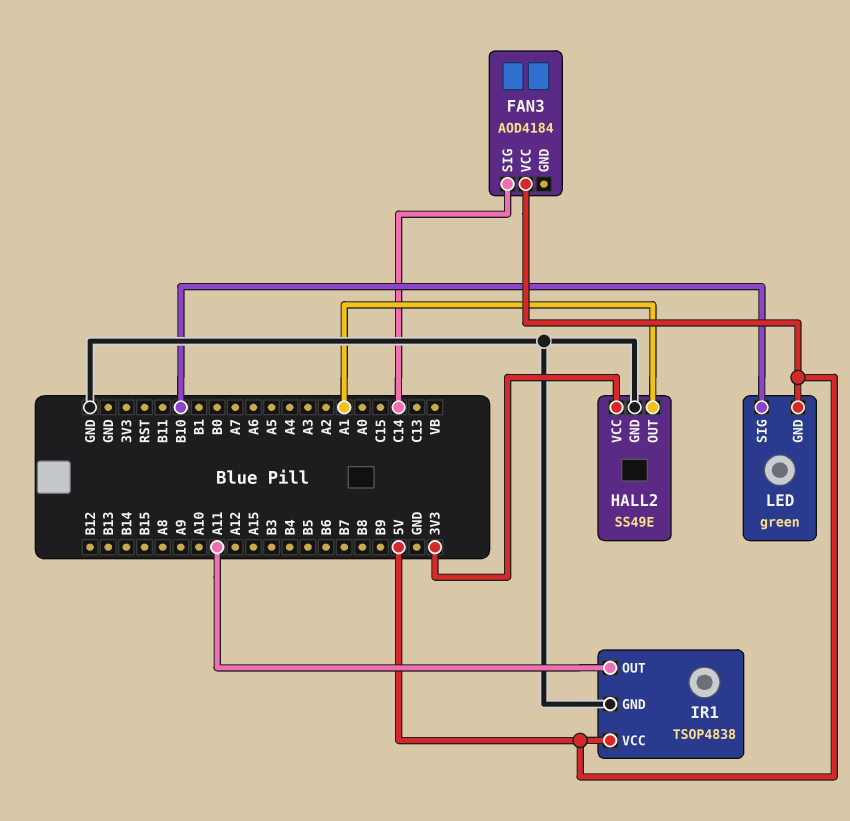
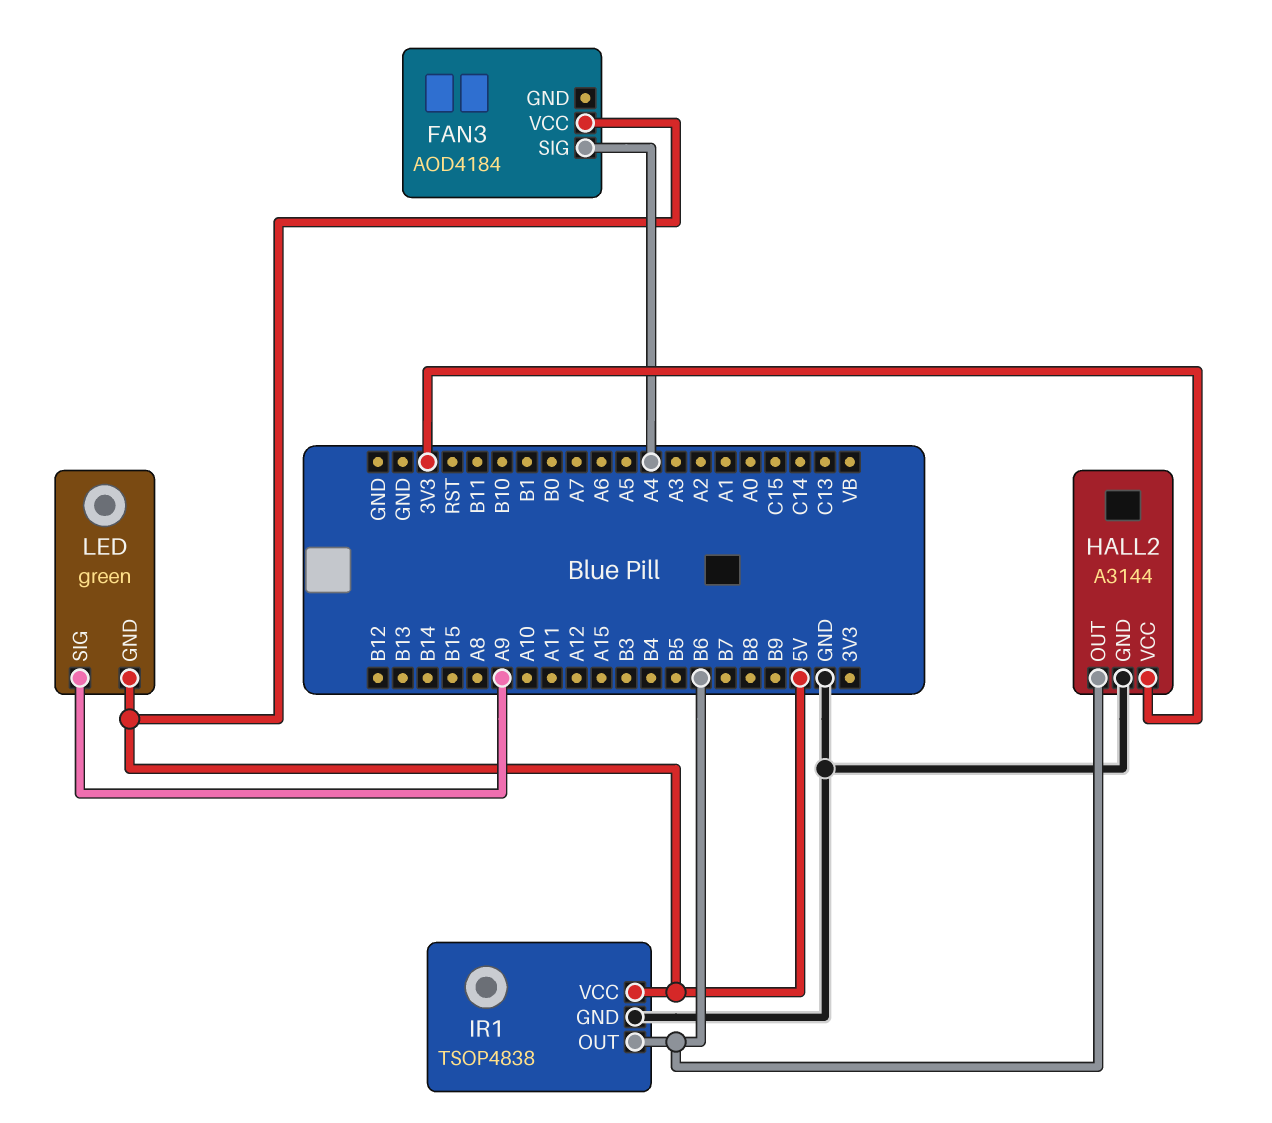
FAN3 pin SIG: C14 -> A4
HALL2: SS49E -> A3144
HALL2 pin OUT: A1 -> B6
IR1 pin OUT: A11 -> B6
LED pin SIG: B10 -> A9

